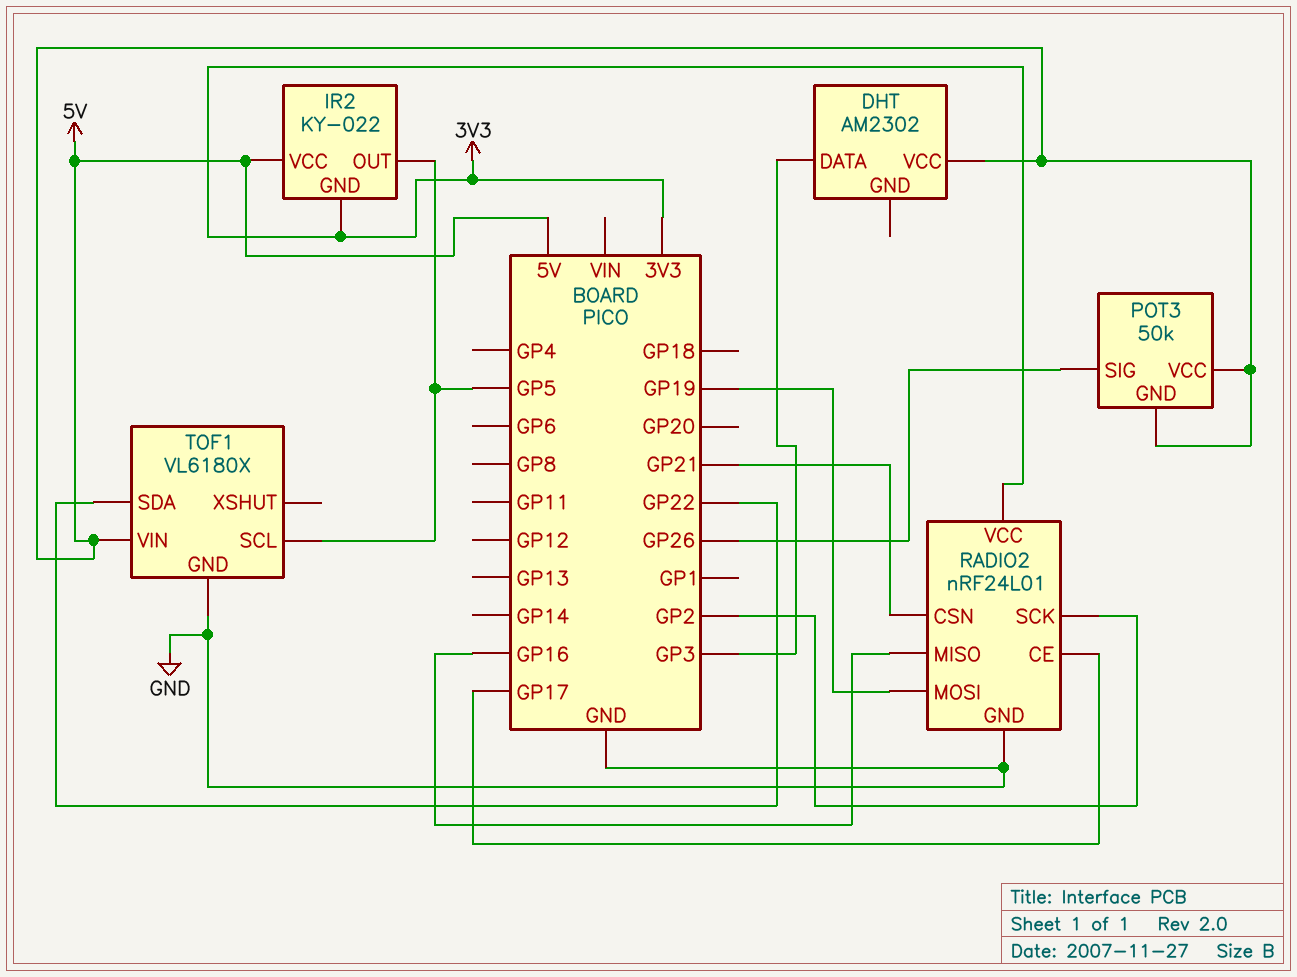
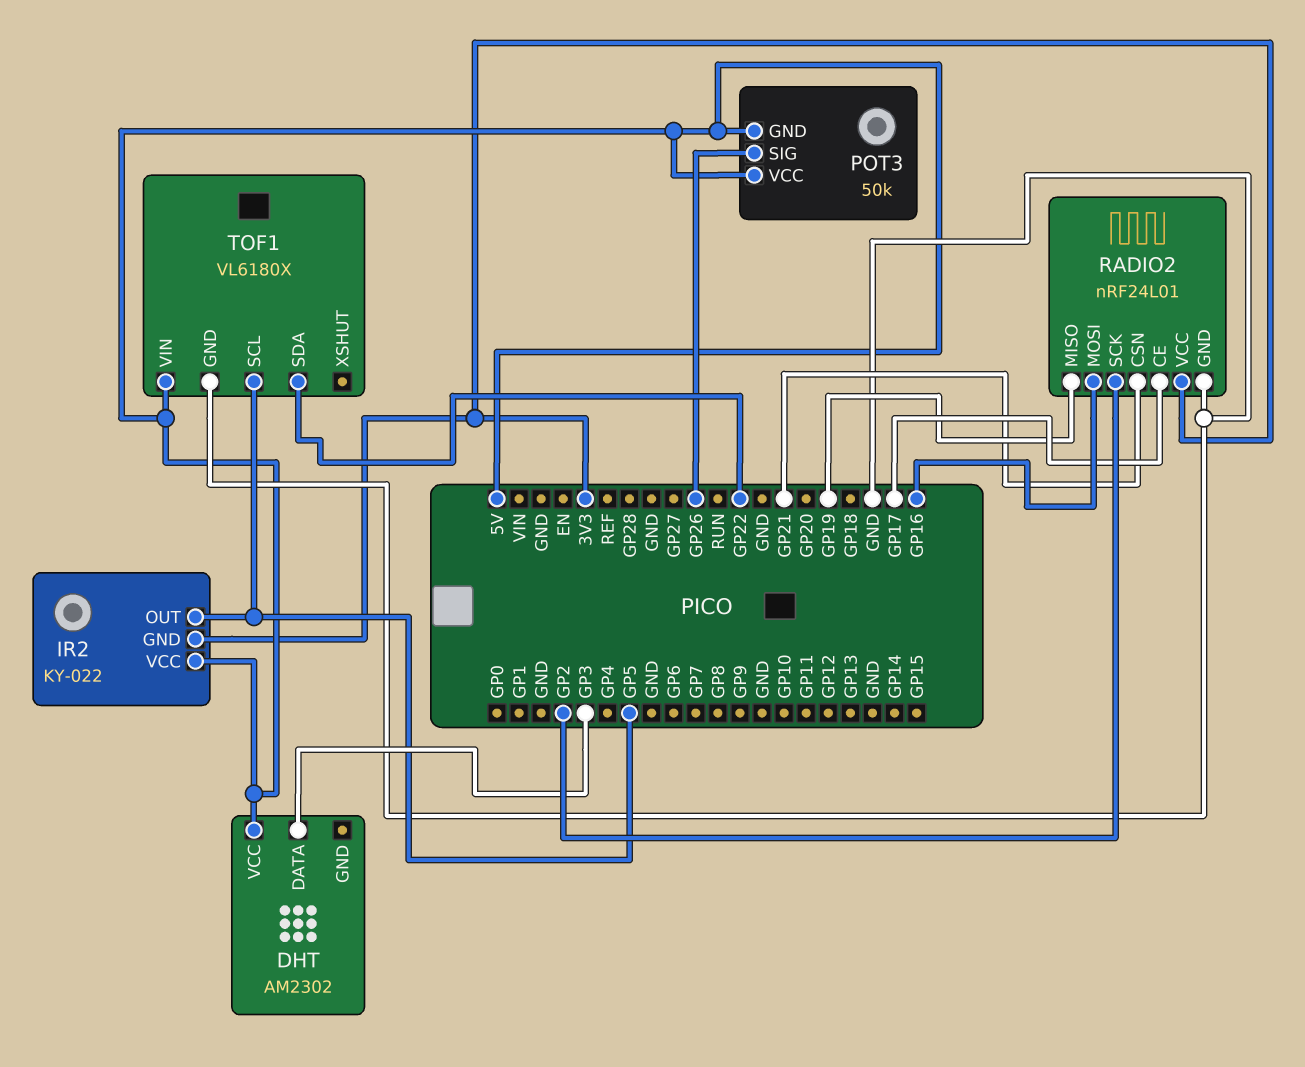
RADIO2 pin MISO: GP16 -> GP19
RADIO2 pin MOSI: GP19 -> GP16

